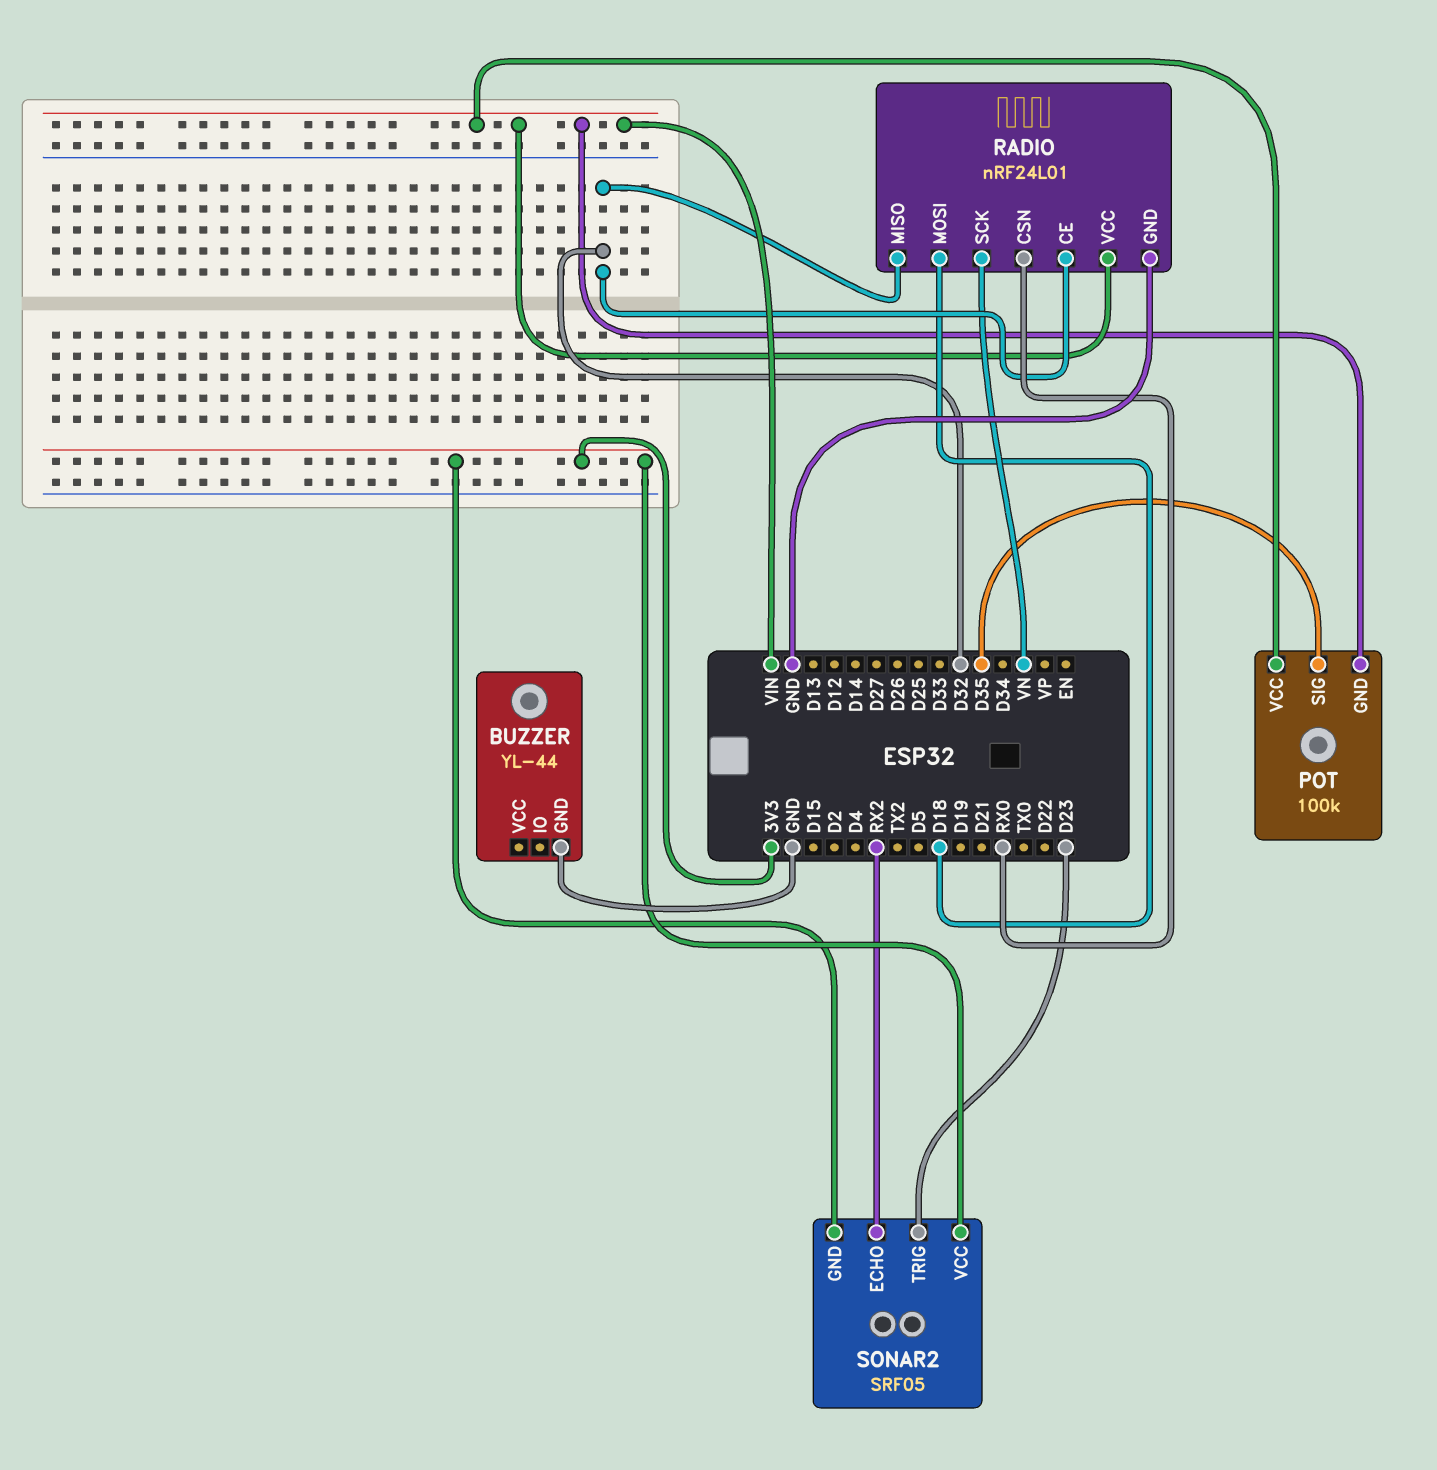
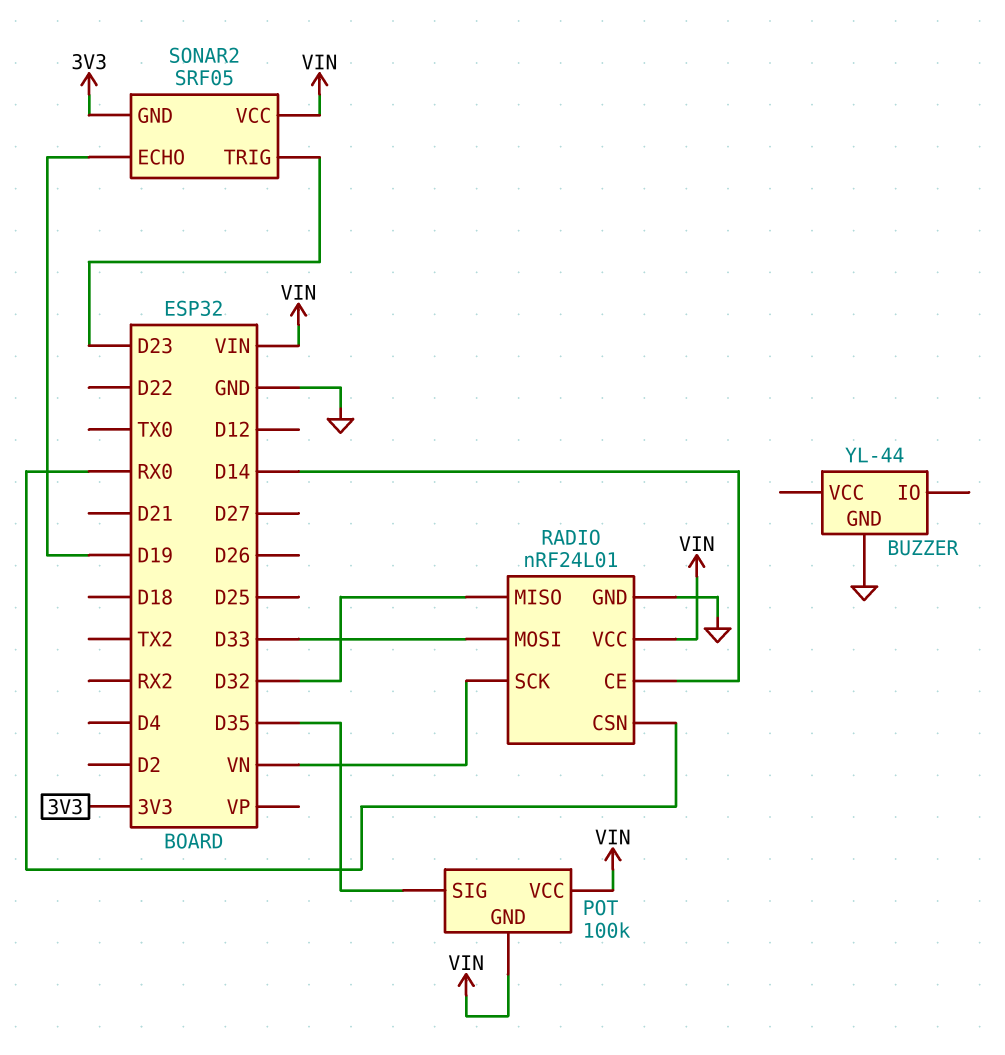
RADIO pin CE: D32 -> D14
RADIO pin MOSI: D18 -> D33
SONAR2 pin ECHO: RX2 -> D19
SONAR2 pin VCC: 3V3 -> VIN

